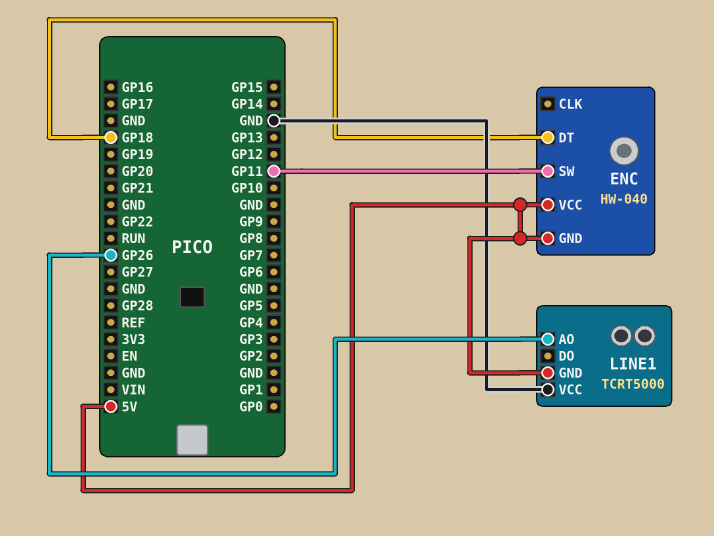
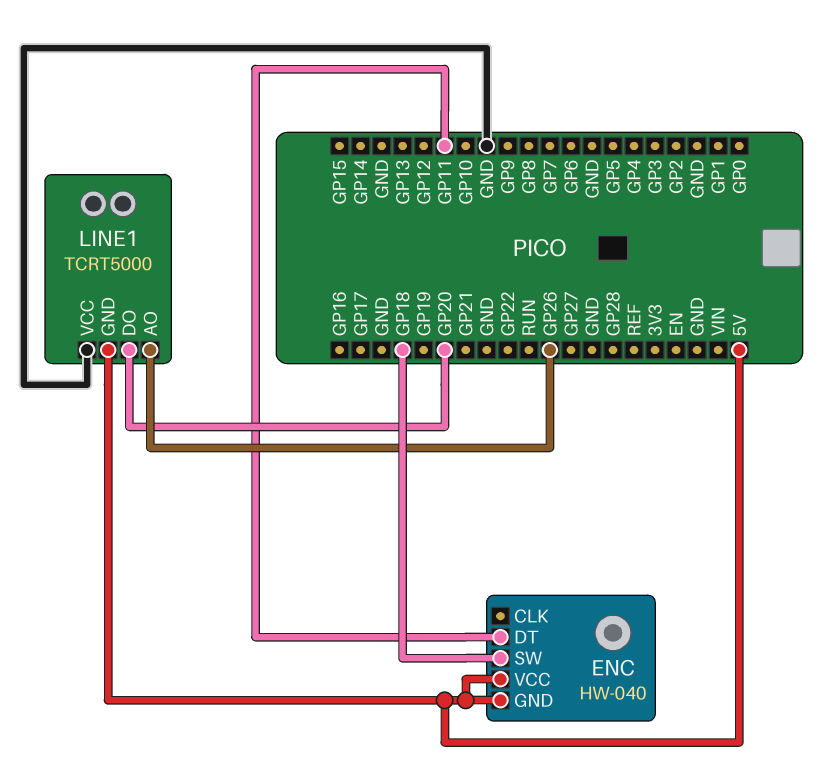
ENC pin DT: GP18 -> GP11
ENC pin SW: GP11 -> GP18
LINE1 pin DO: none -> GP20

